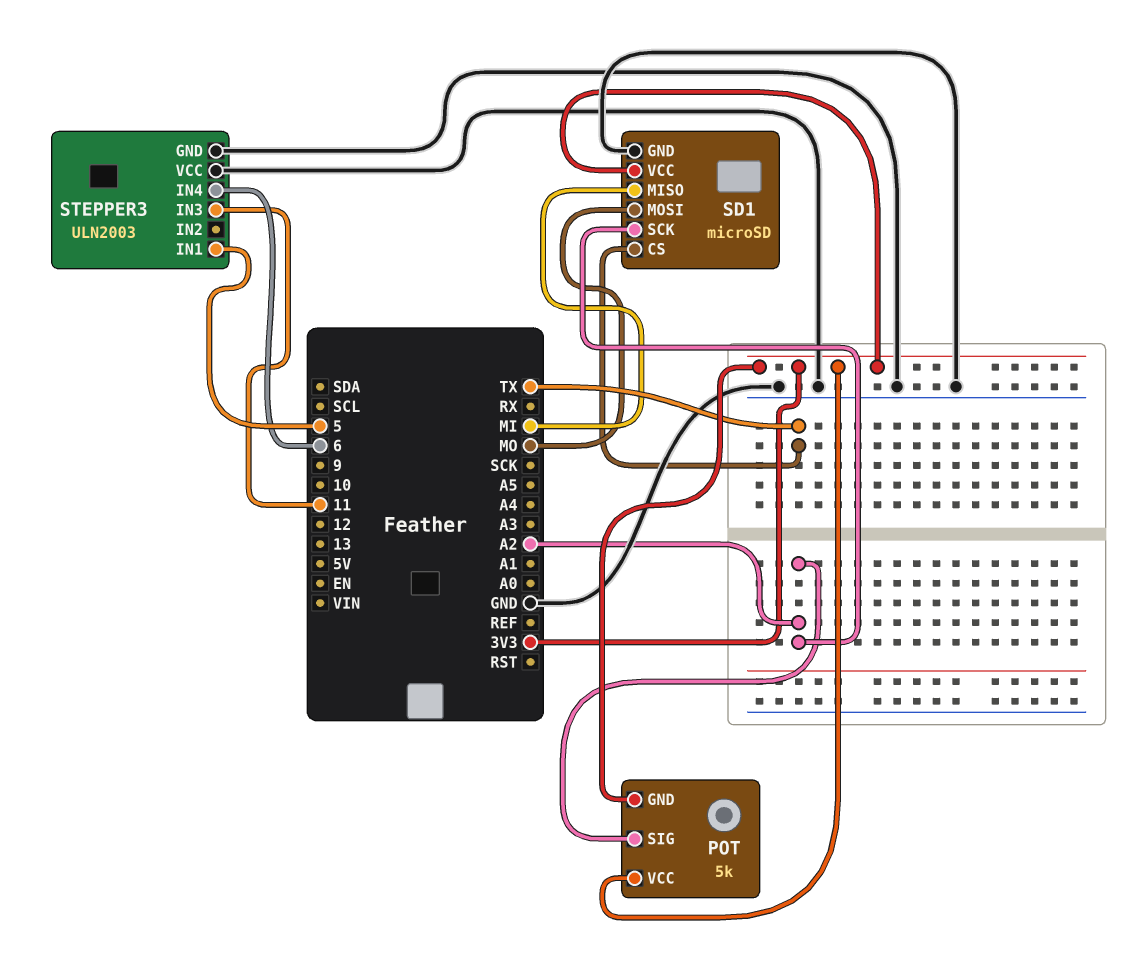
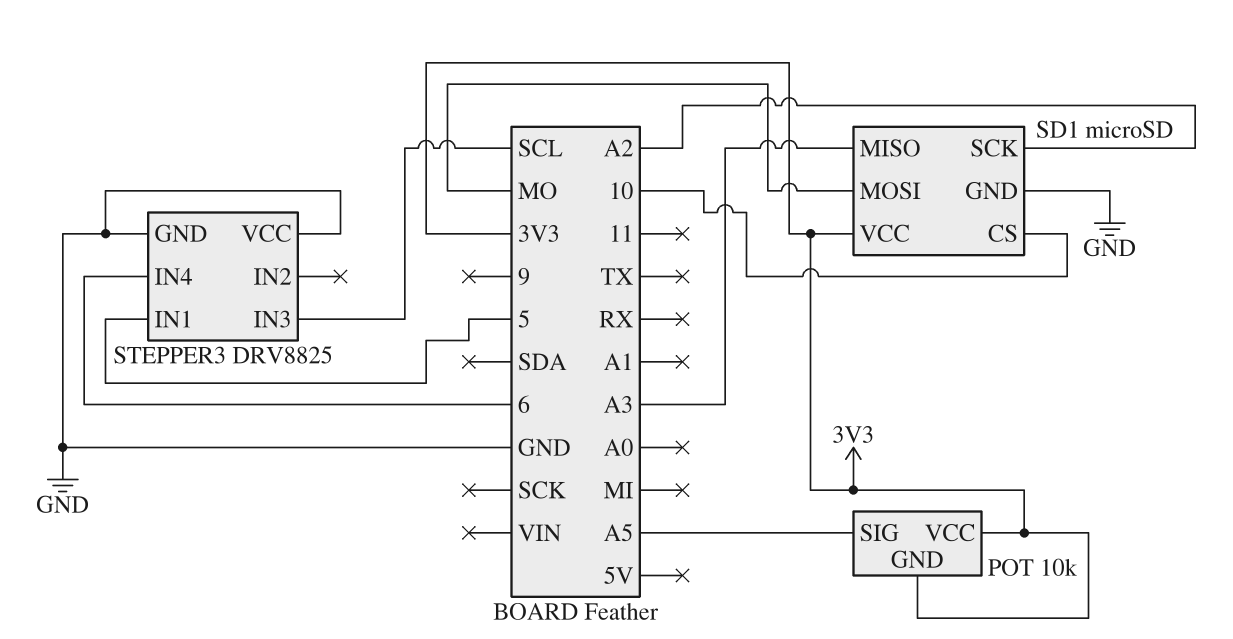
POT: 5k -> 10k
POT pin SIG: A2 -> A5
SD1 pin CS: TX -> 10
SD1 pin MISO: MI -> A3
STEPPER3: ULN2003 -> DRV8825
STEPPER3 pin IN3: 11 -> SCL

